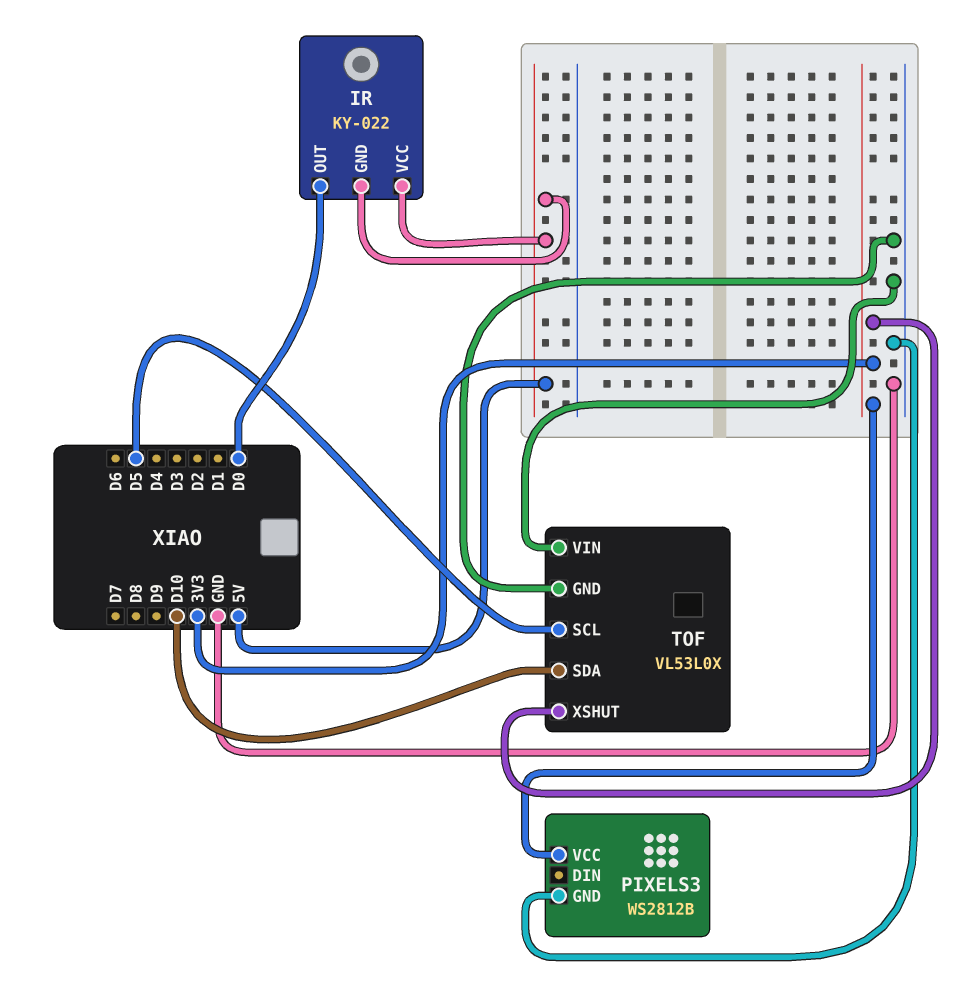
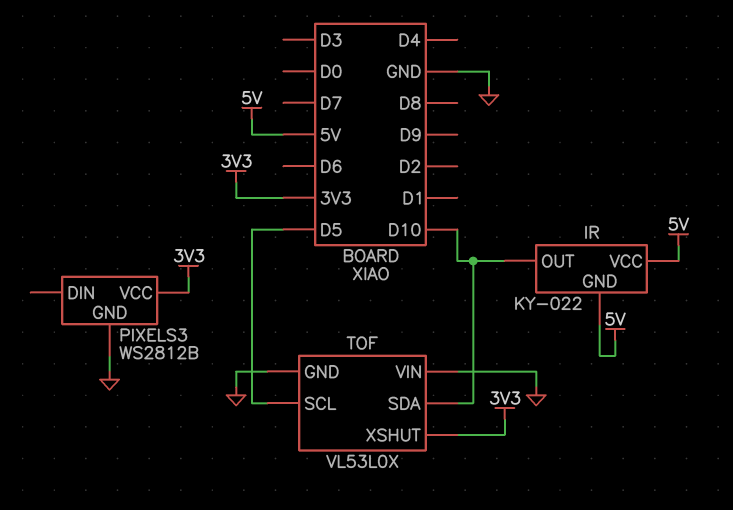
IR pin OUT: D0 -> D10

